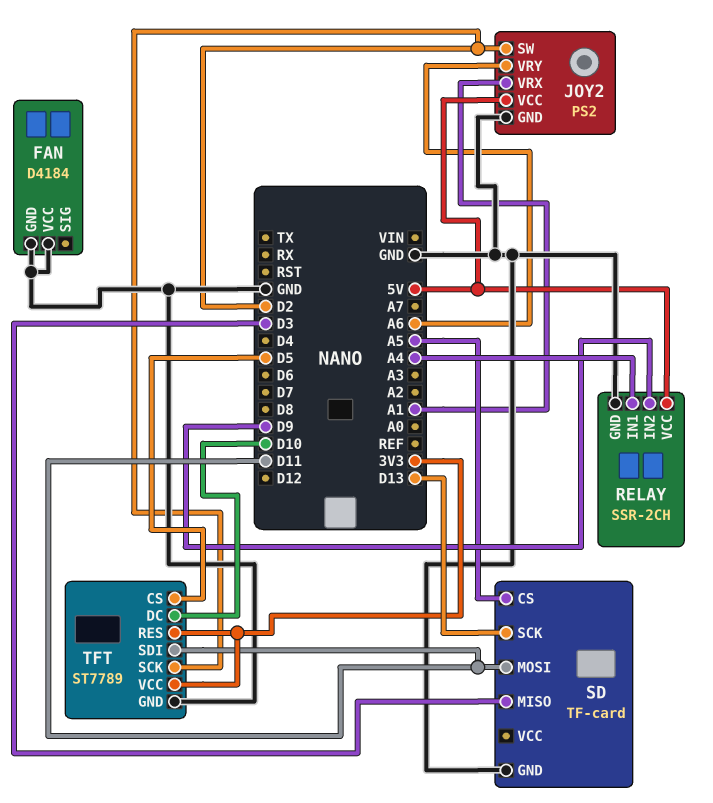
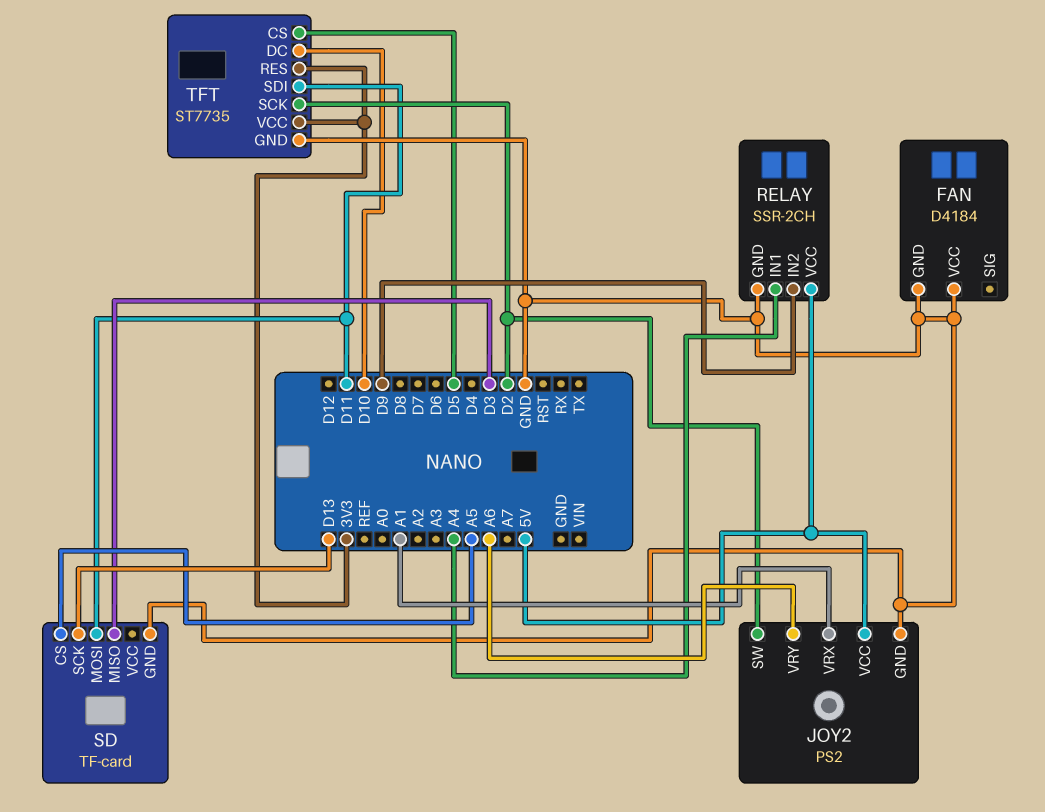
TFT: ST7789 -> ST7735

